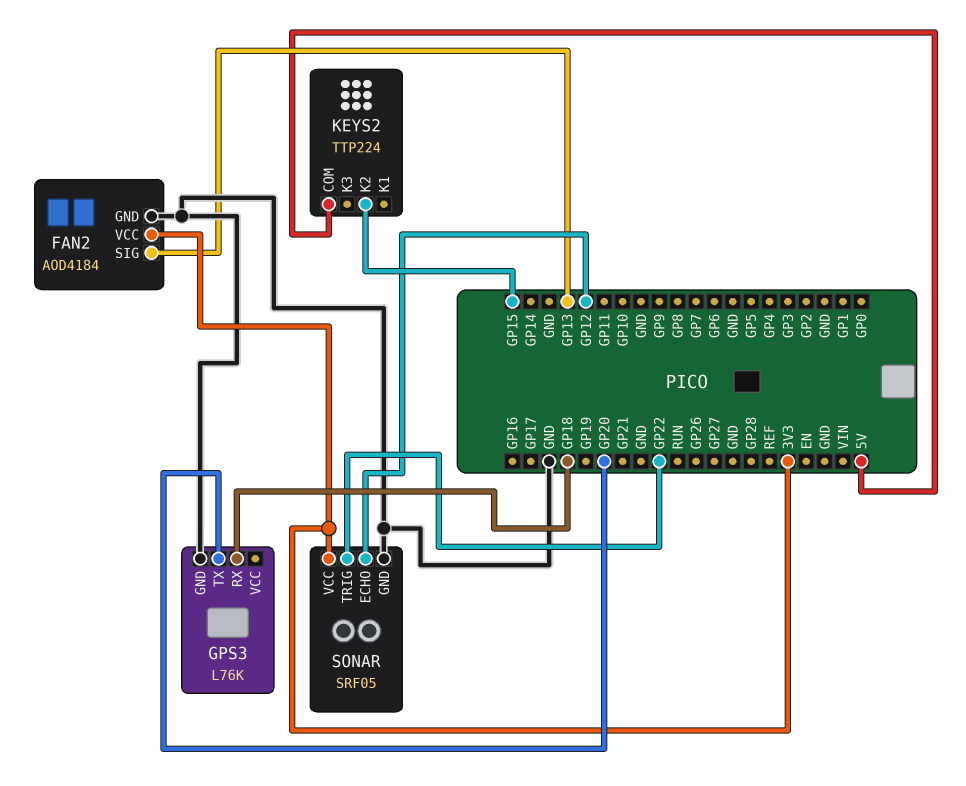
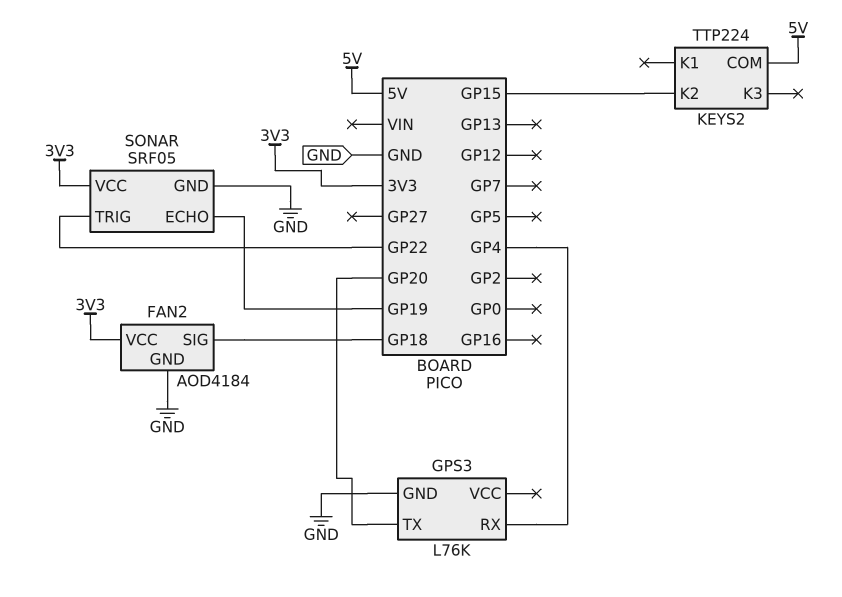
FAN2 pin SIG: GP13 -> GP18
GPS3 pin RX: GP18 -> GP4
SONAR pin ECHO: GP12 -> GP19

